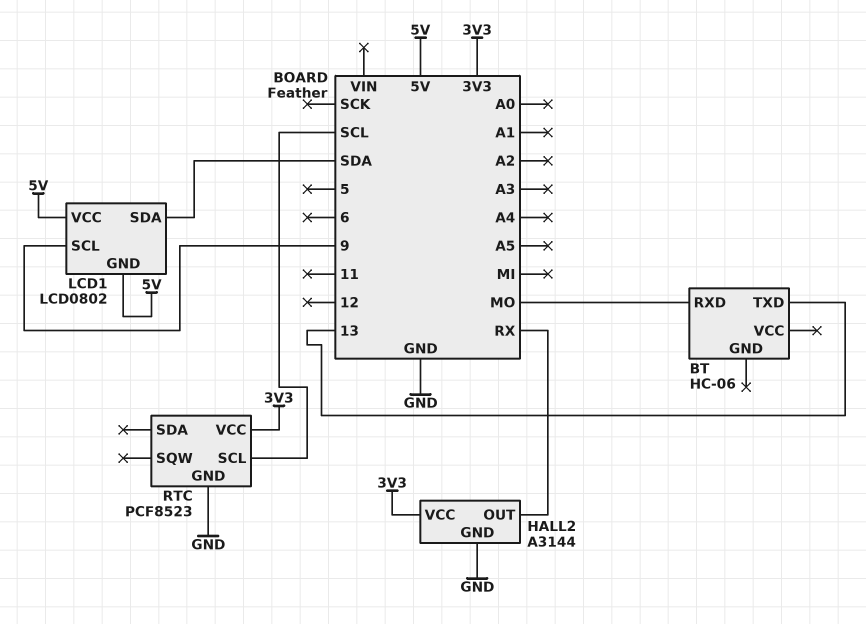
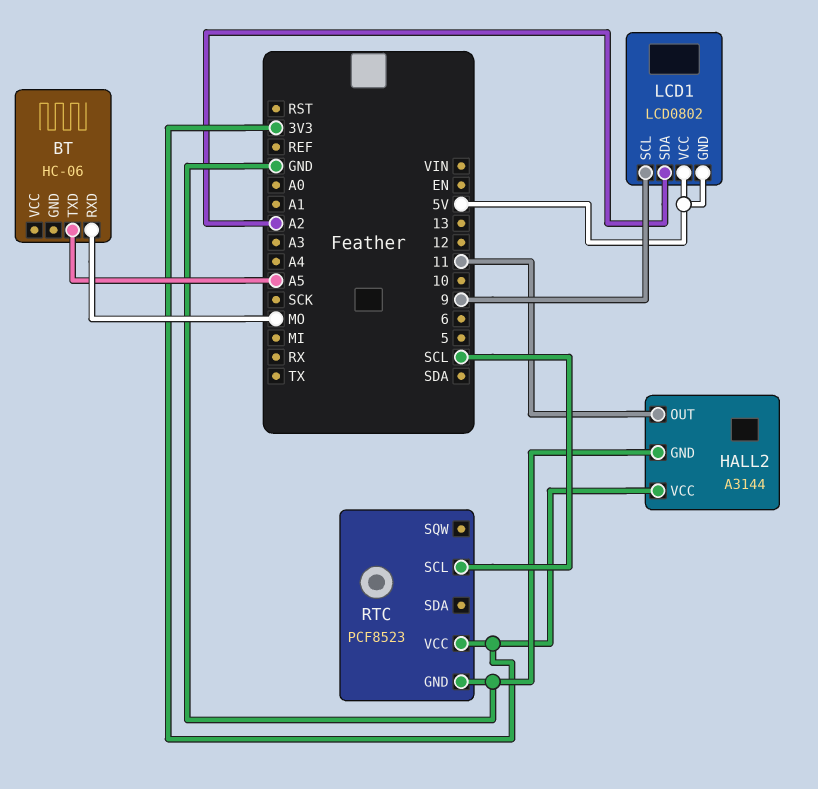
BT pin TXD: 13 -> A5
HALL2 pin OUT: RX -> 11
LCD1 pin SDA: SDA -> A2

